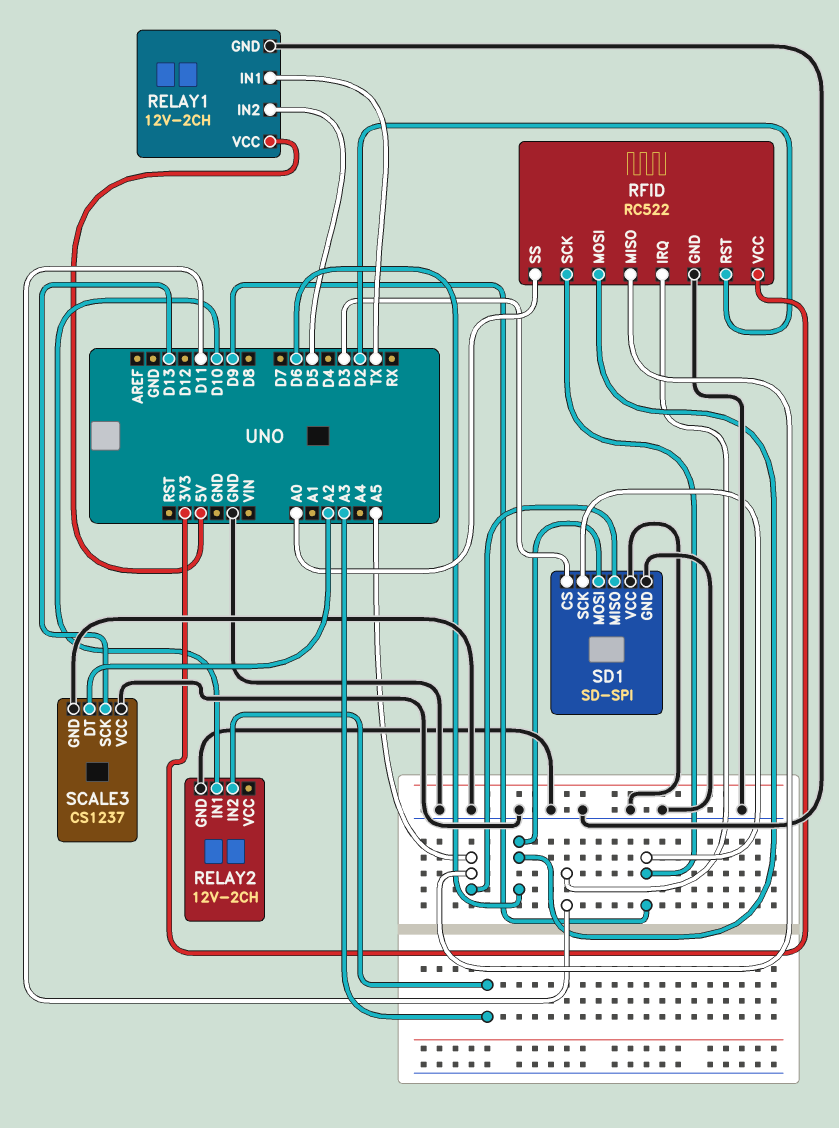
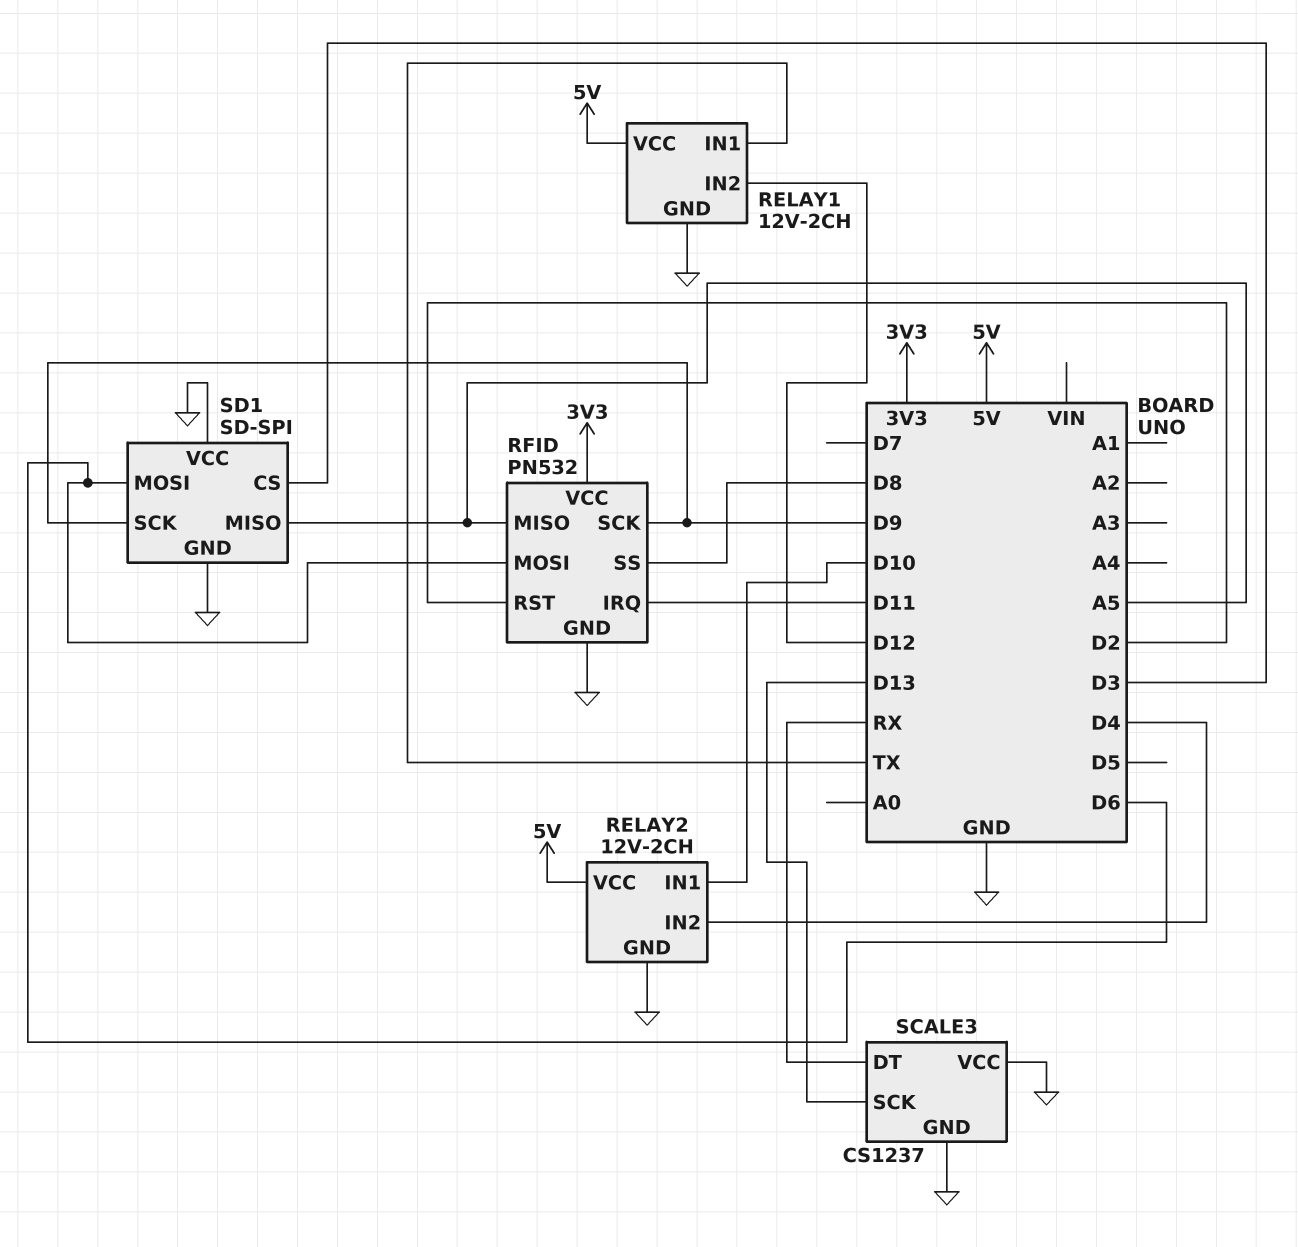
RELAY1 pin IN2: D5 -> D12
RELAY2 pin IN2: A3 -> D4
RELAY2 pin VCC: none -> 5V
RFID: RC522 -> PN532
RFID pin SS: A0 -> D8
SCALE3 pin DT: A2 -> RX

